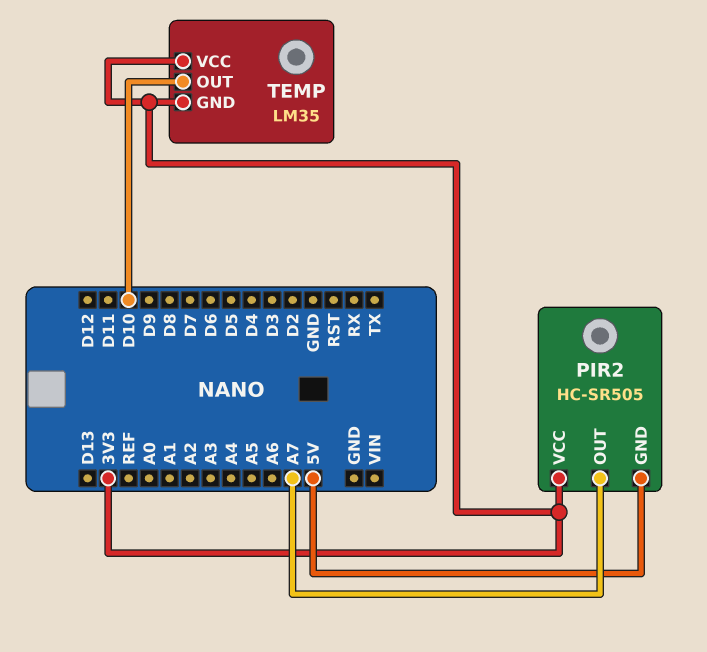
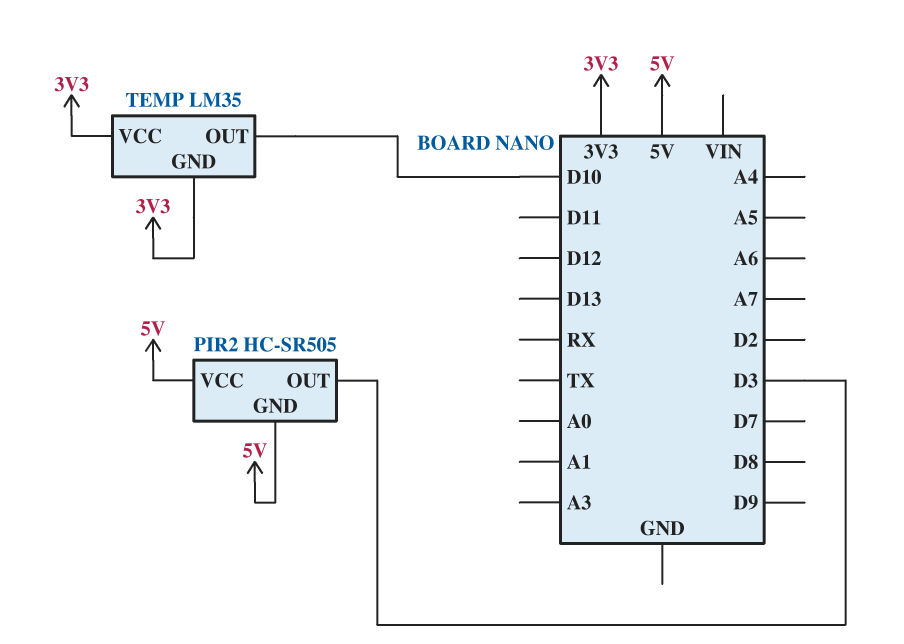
PIR2 pin OUT: A7 -> D3
PIR2 pin VCC: 3V3 -> 5V

